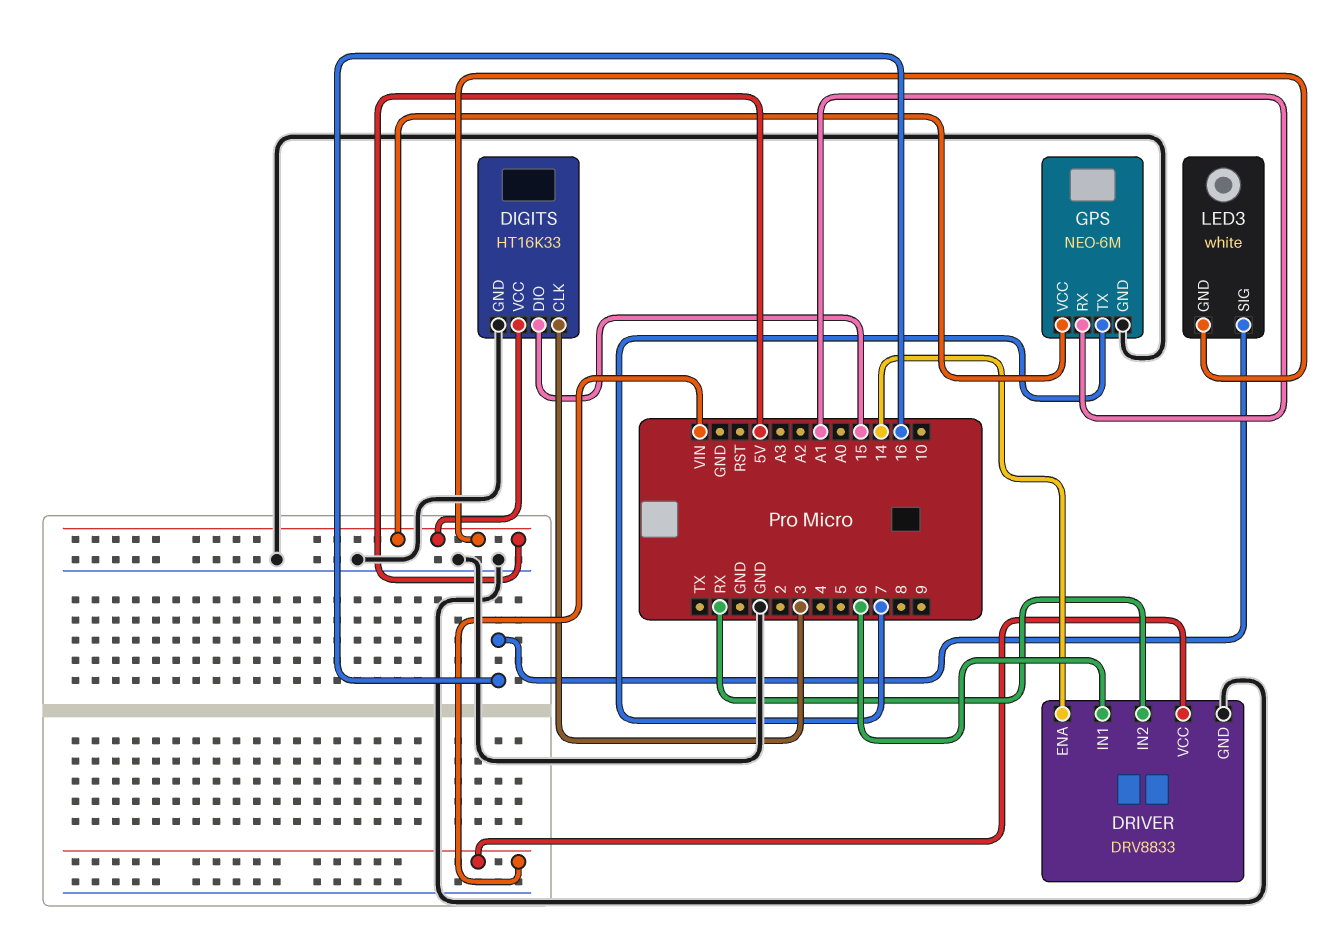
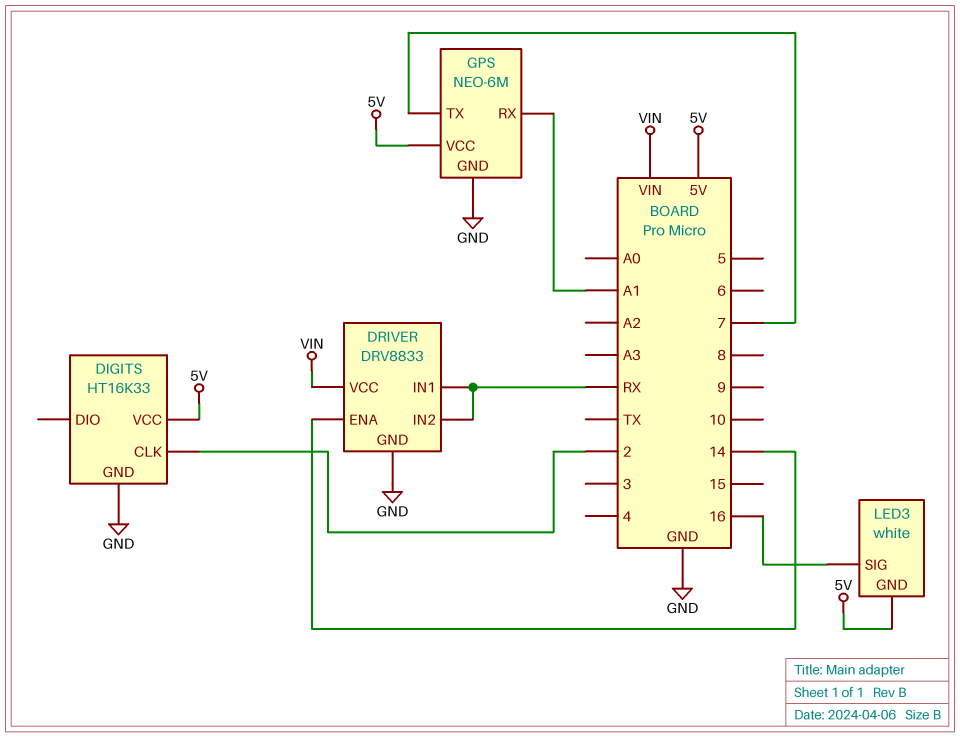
DIGITS pin CLK: 3 -> 2
DIGITS pin DIO: 15 -> none
DRIVER pin IN1: 6 -> RX

